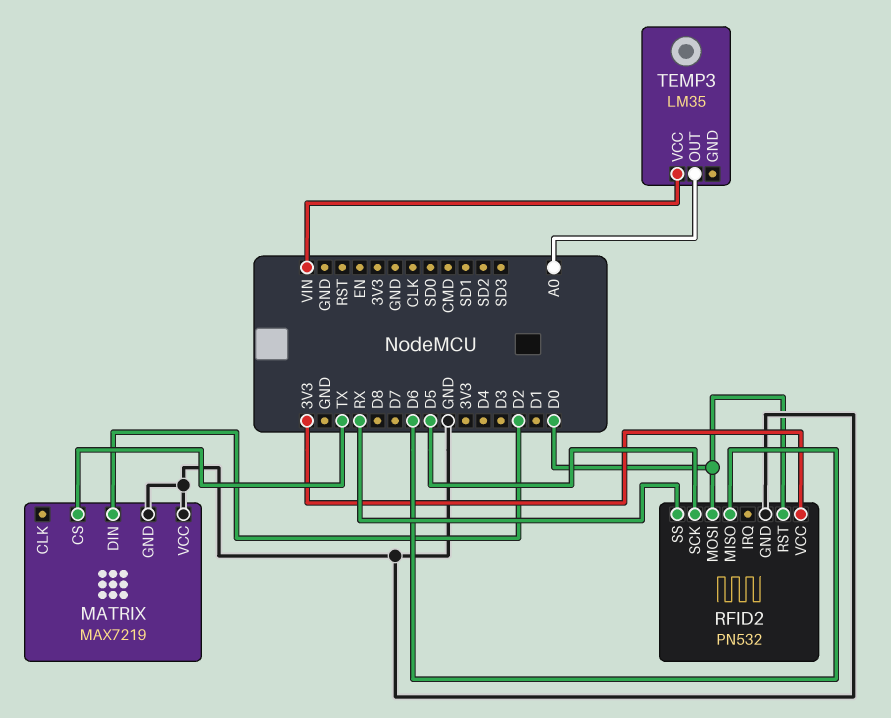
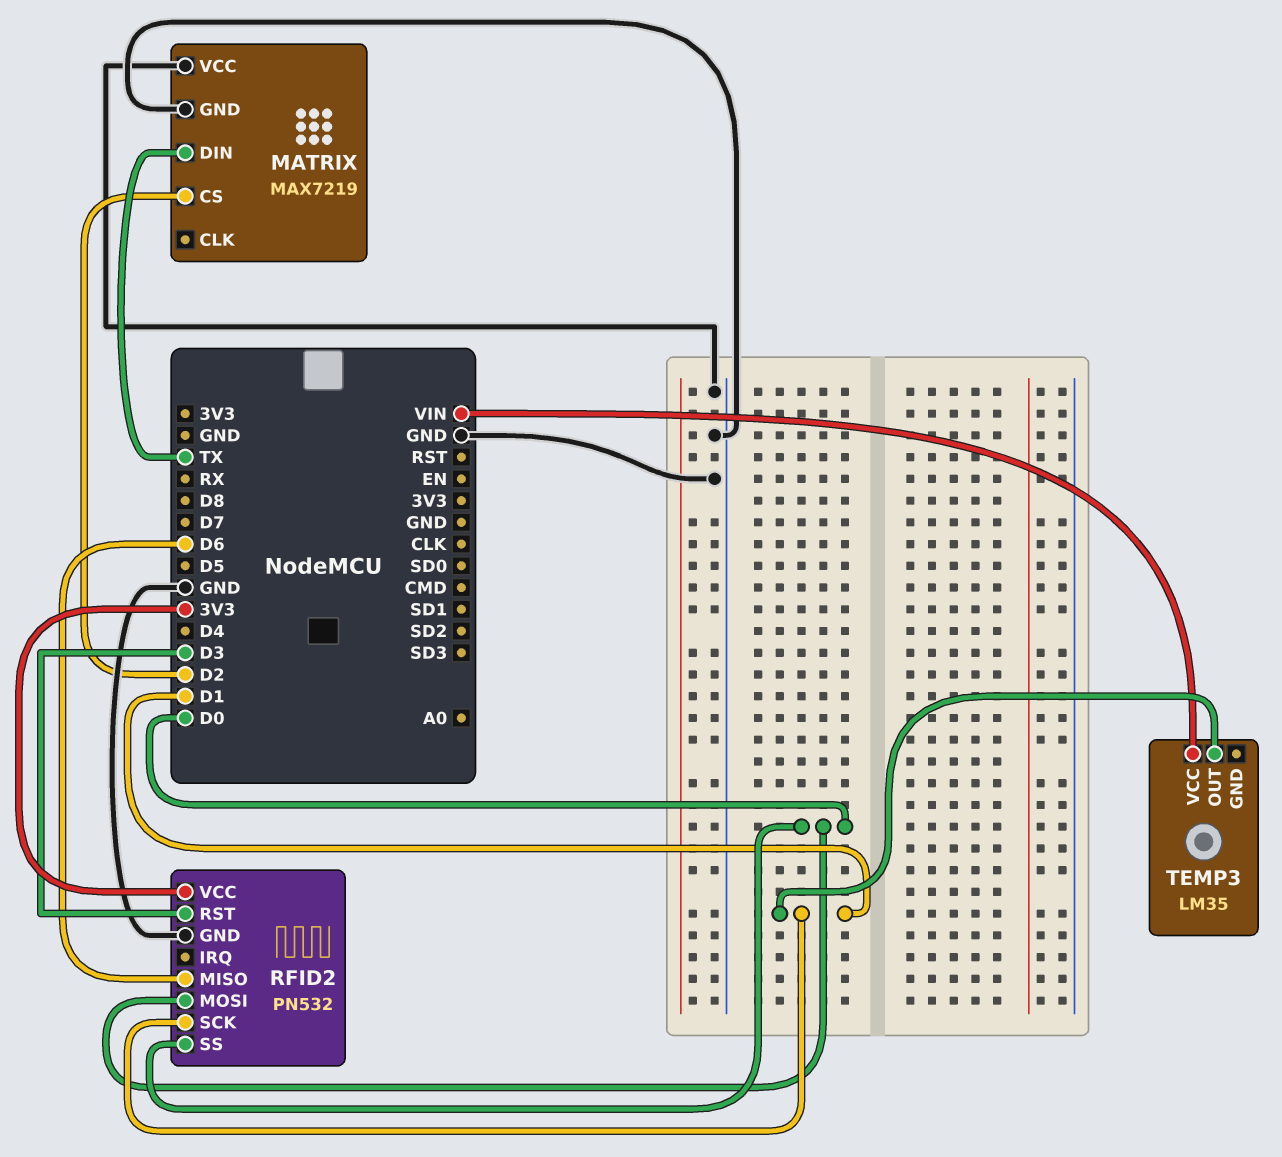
MATRIX pin CS: TX -> D2
MATRIX pin DIN: D2 -> TX
RFID2 pin RST: D0 -> D3
RFID2 pin SCK: D5 -> D1
RFID2 pin SS: RX -> D0
TEMP3 pin OUT: A0 -> D1

